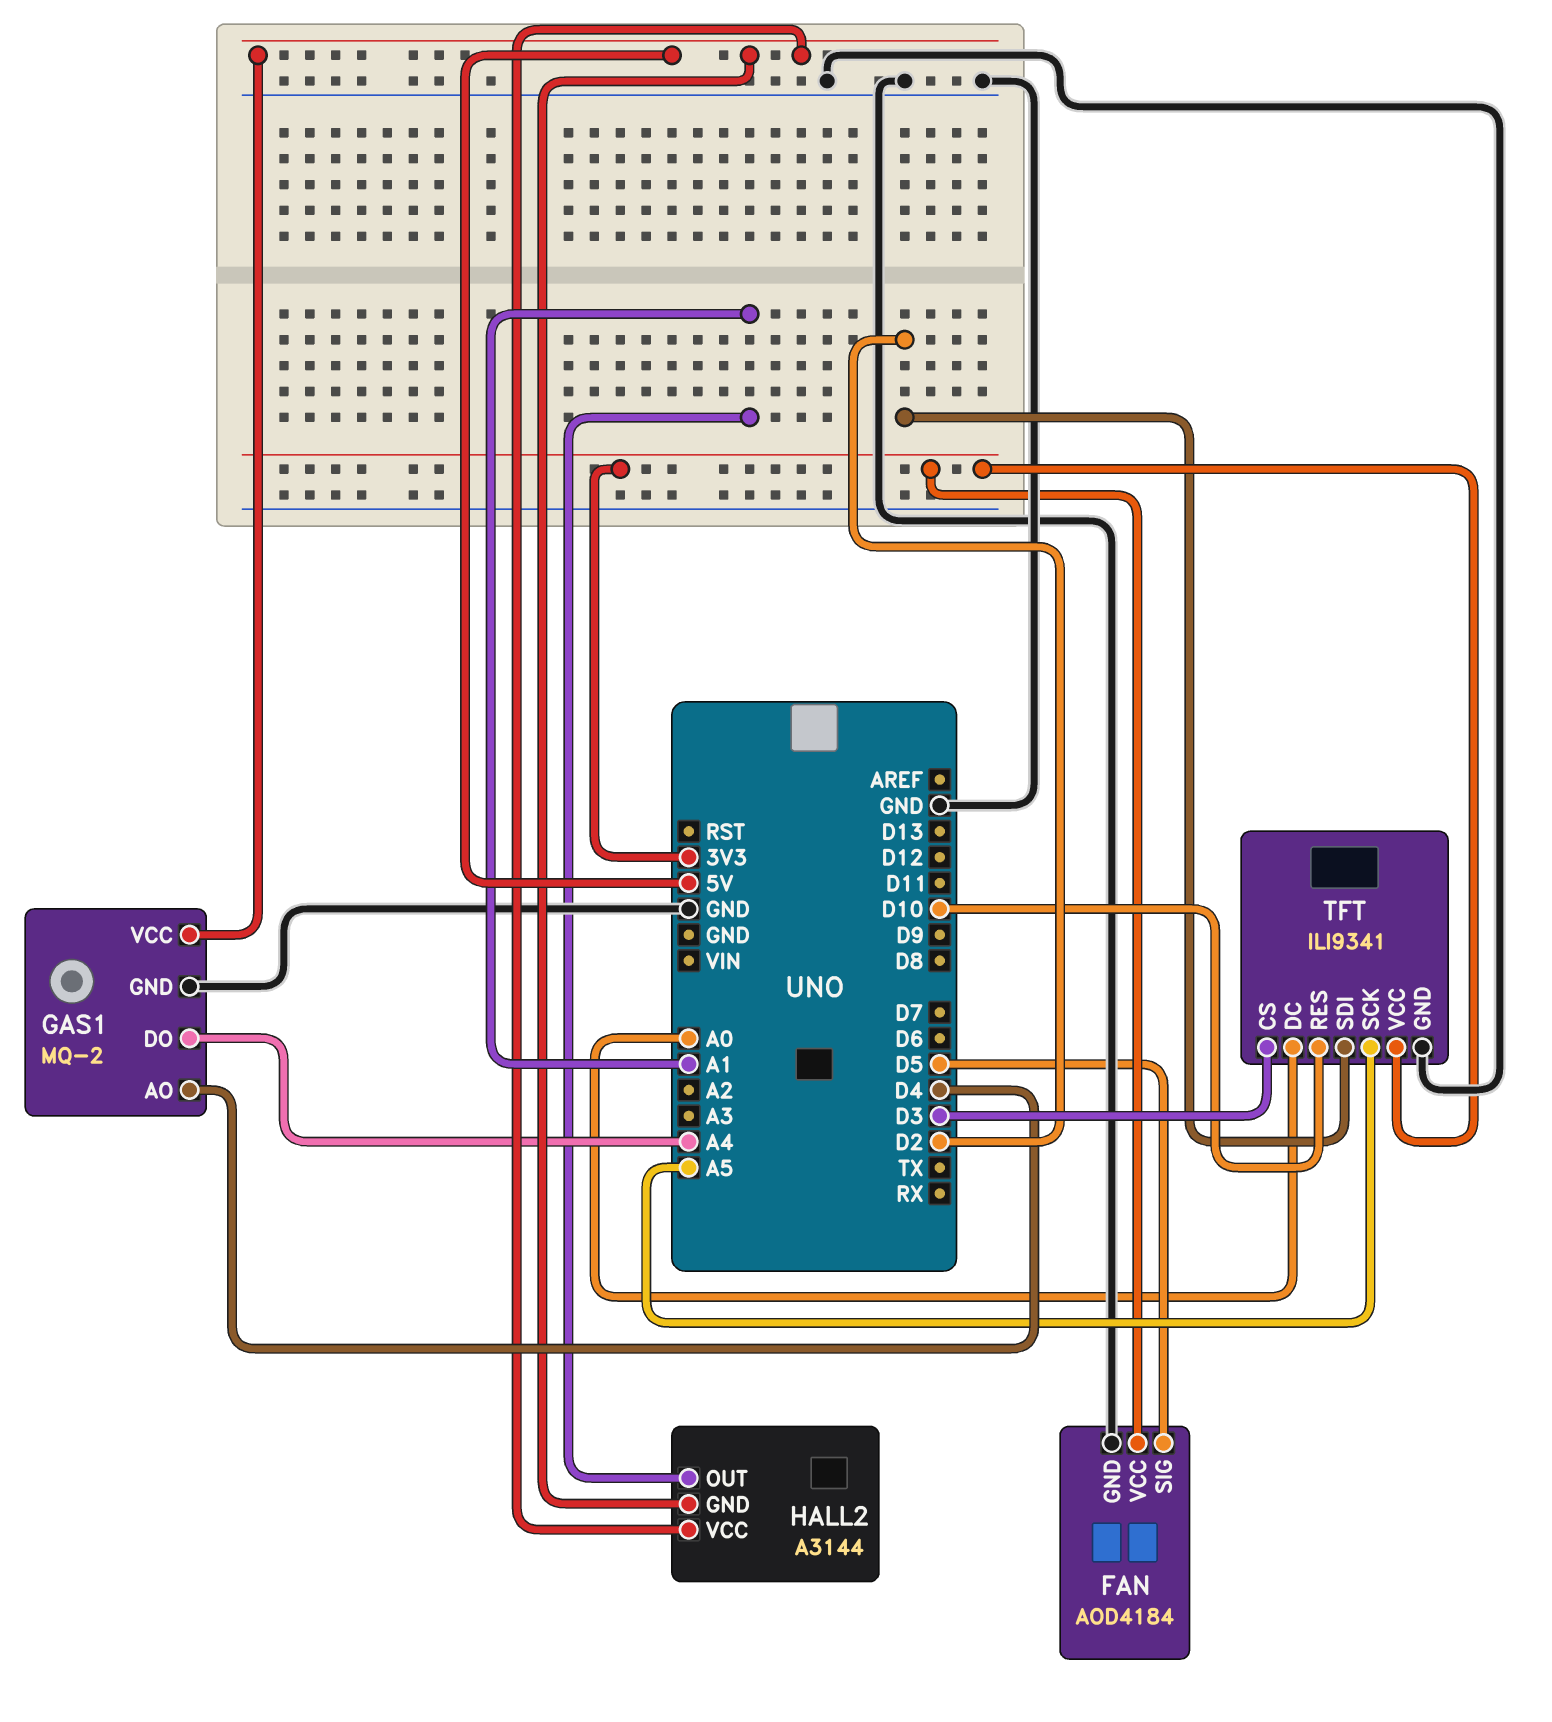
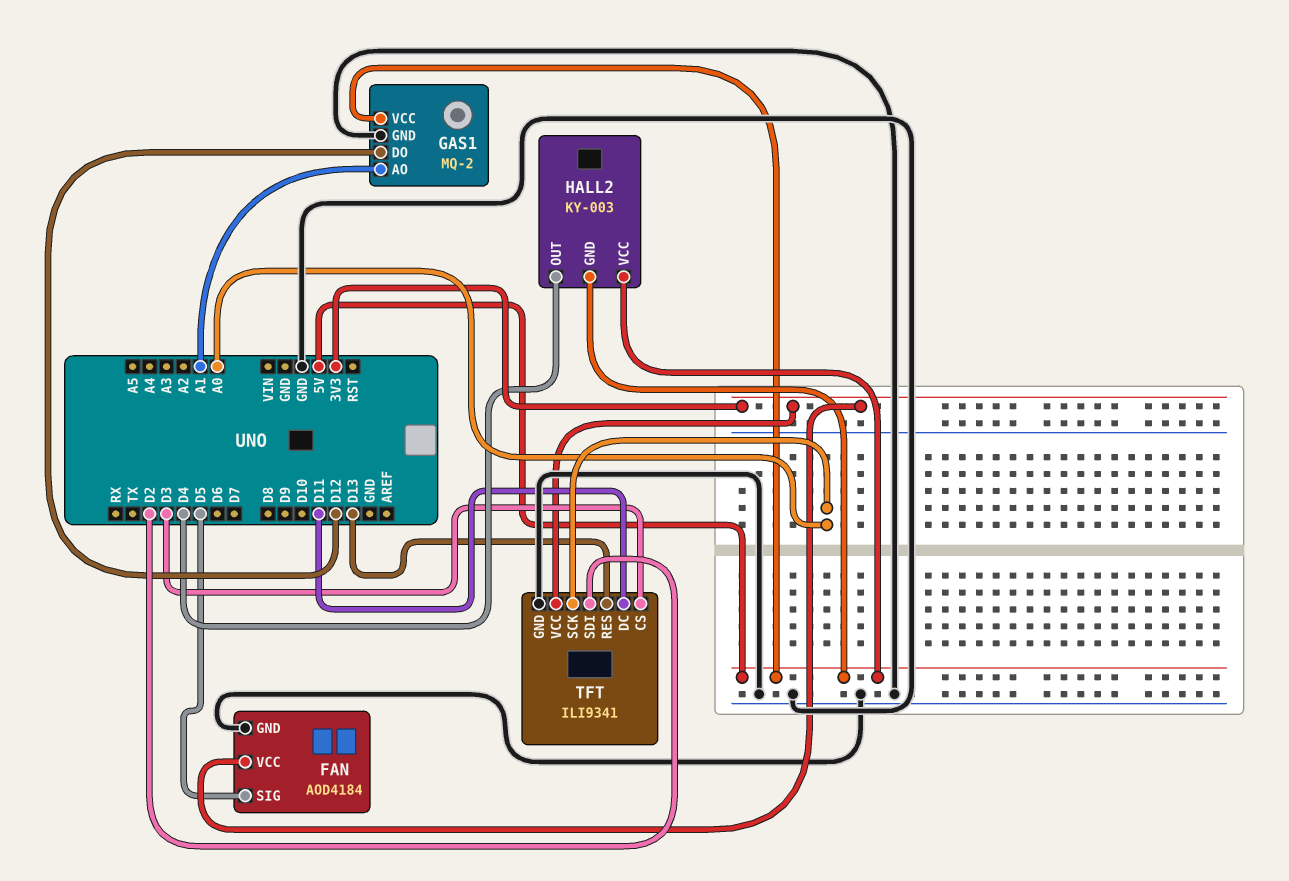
GAS1 pin AO: D4 -> A1
GAS1 pin DO: A4 -> D12
HALL2: A3144 -> KY-003
HALL2 pin OUT: A1 -> D4
TFT pin DC: A0 -> D11
TFT pin RES: D10 -> D13
TFT pin SCK: A5 -> A0

